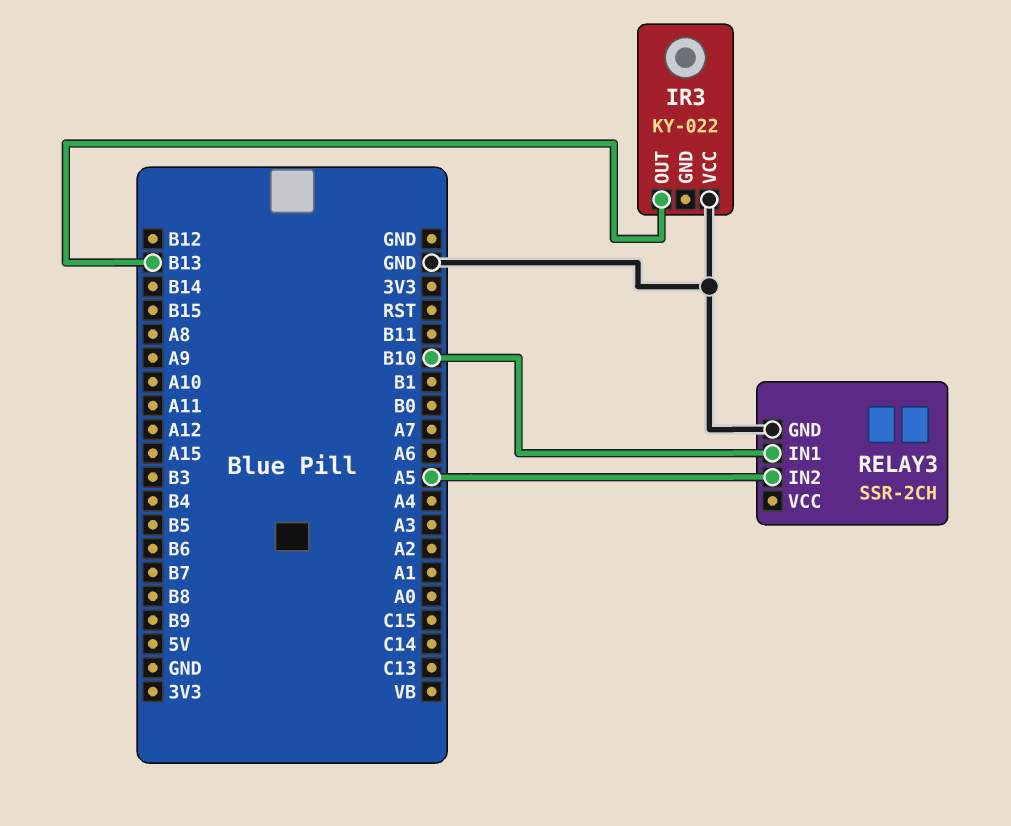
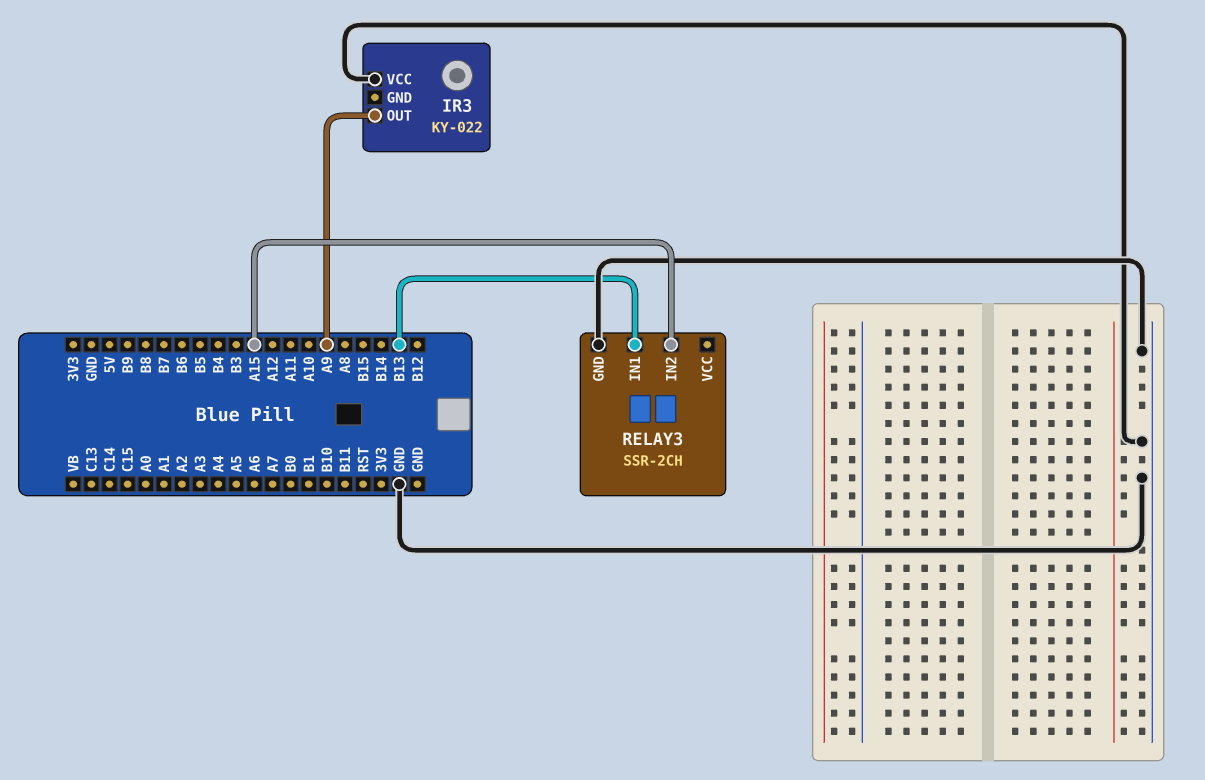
IR3 pin OUT: B13 -> A9
RELAY3 pin IN1: B10 -> B13
RELAY3 pin IN2: A5 -> A15

